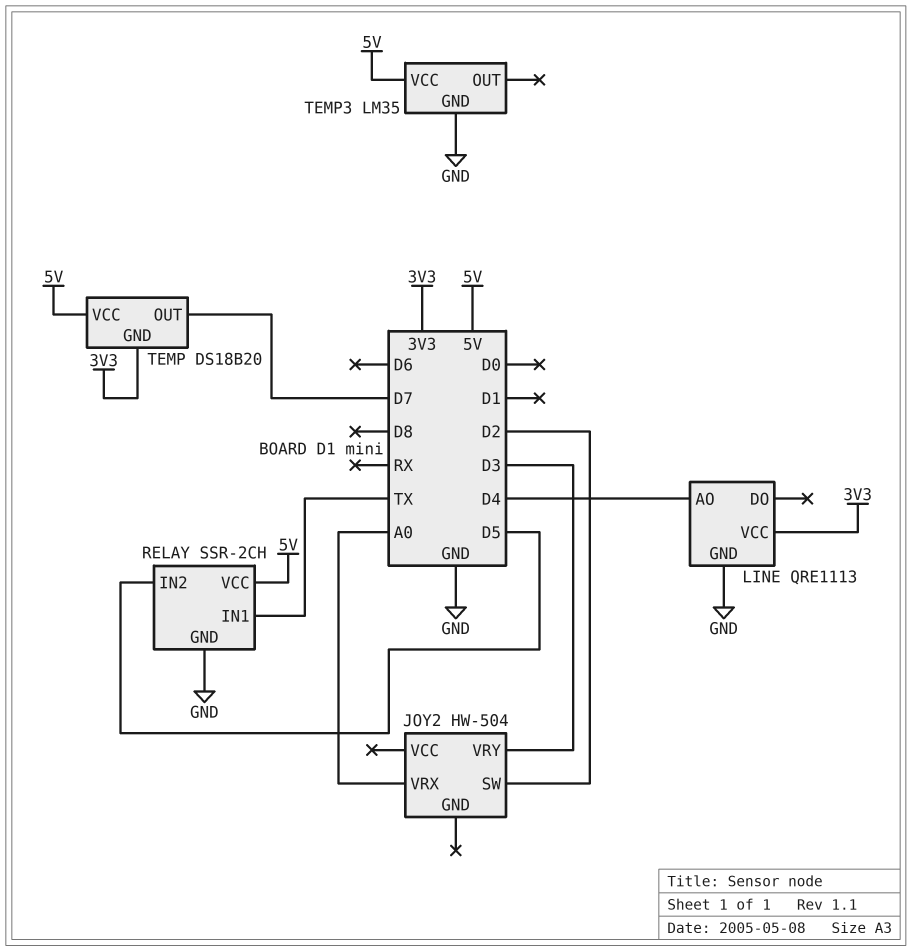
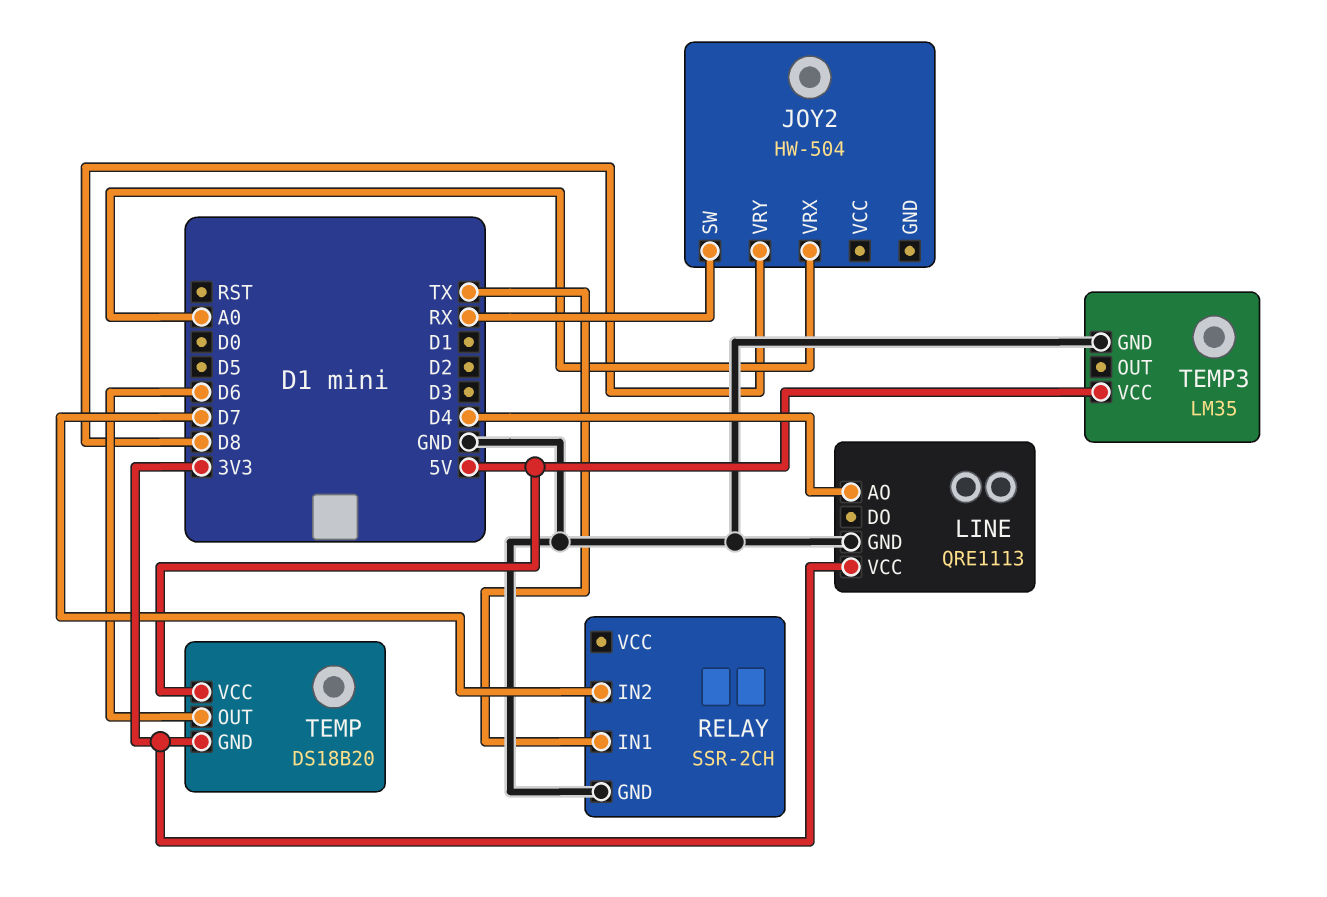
JOY2 pin SW: D2 -> RX
JOY2 pin VRY: D3 -> D8
RELAY pin IN2: D5 -> D7
RELAY pin VCC: 5V -> none
TEMP pin OUT: D7 -> D6

